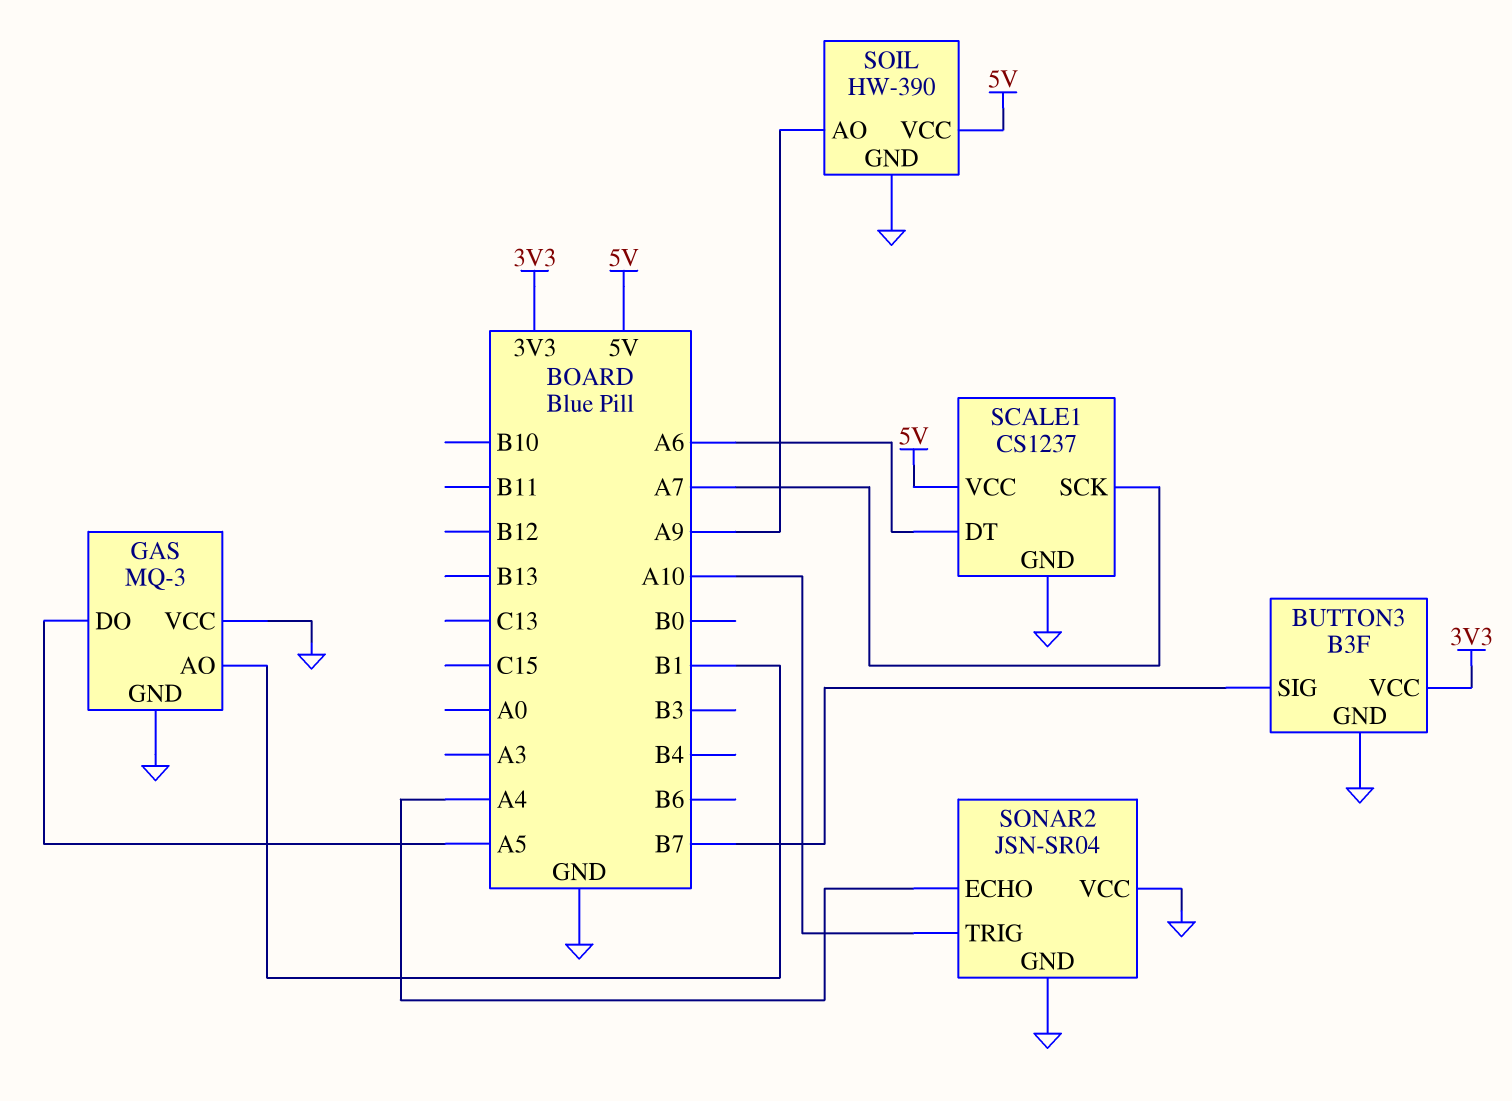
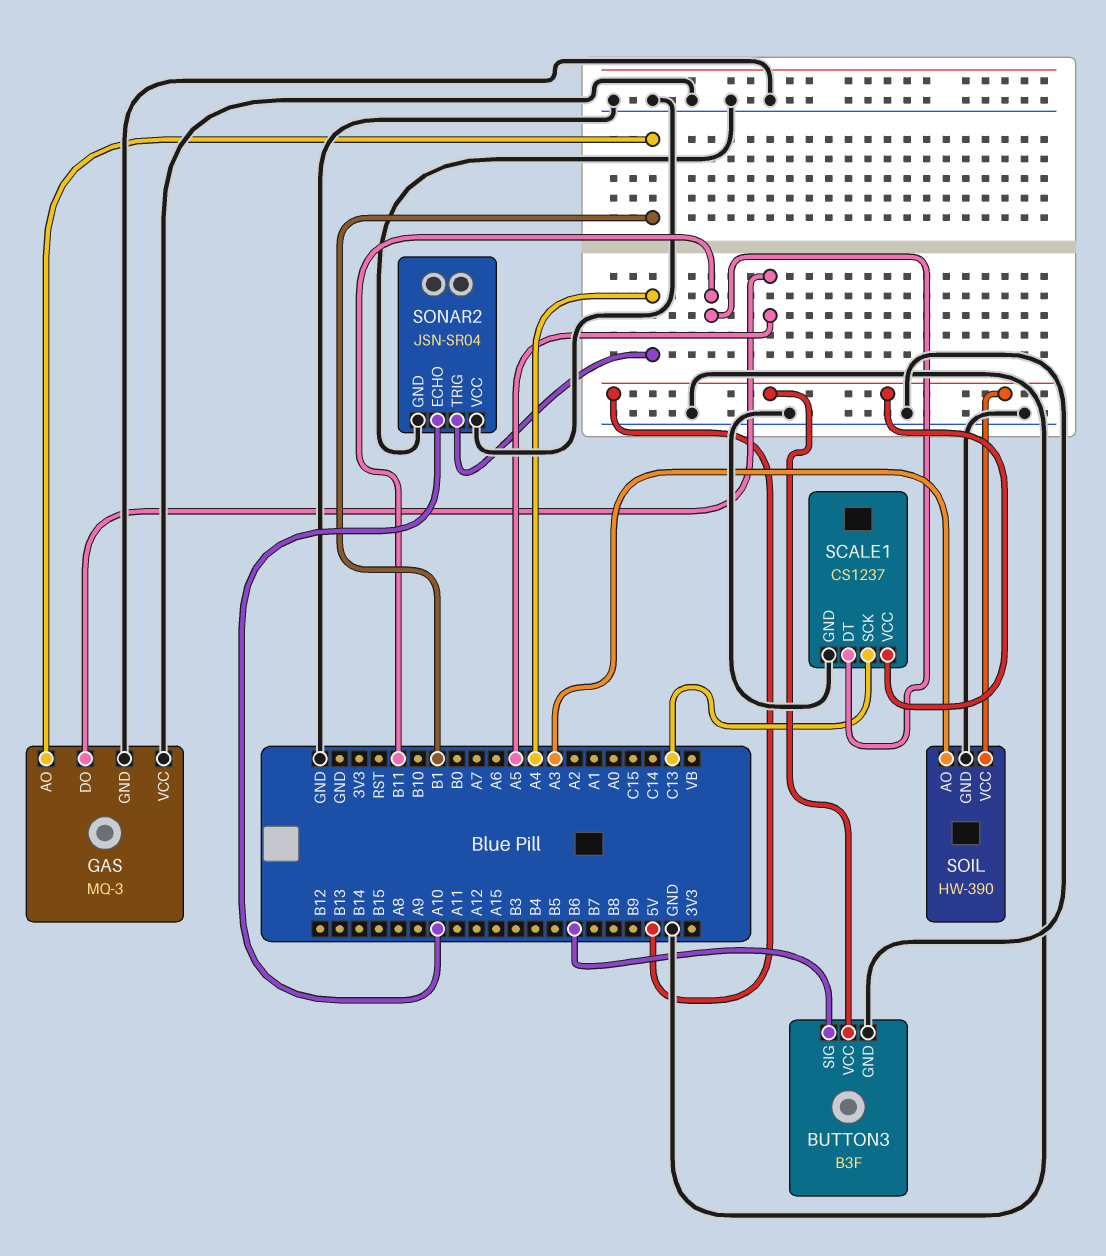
BUTTON3 pin SIG: B7 -> B6
BUTTON3 pin VCC: 3V3 -> 5V
SCALE1 pin DT: A6 -> B11
SCALE1 pin SCK: A7 -> C13
SOIL pin AO: A9 -> A3
SONAR2 pin ECHO: A4 -> A10
SONAR2 pin TRIG: A10 -> A4

